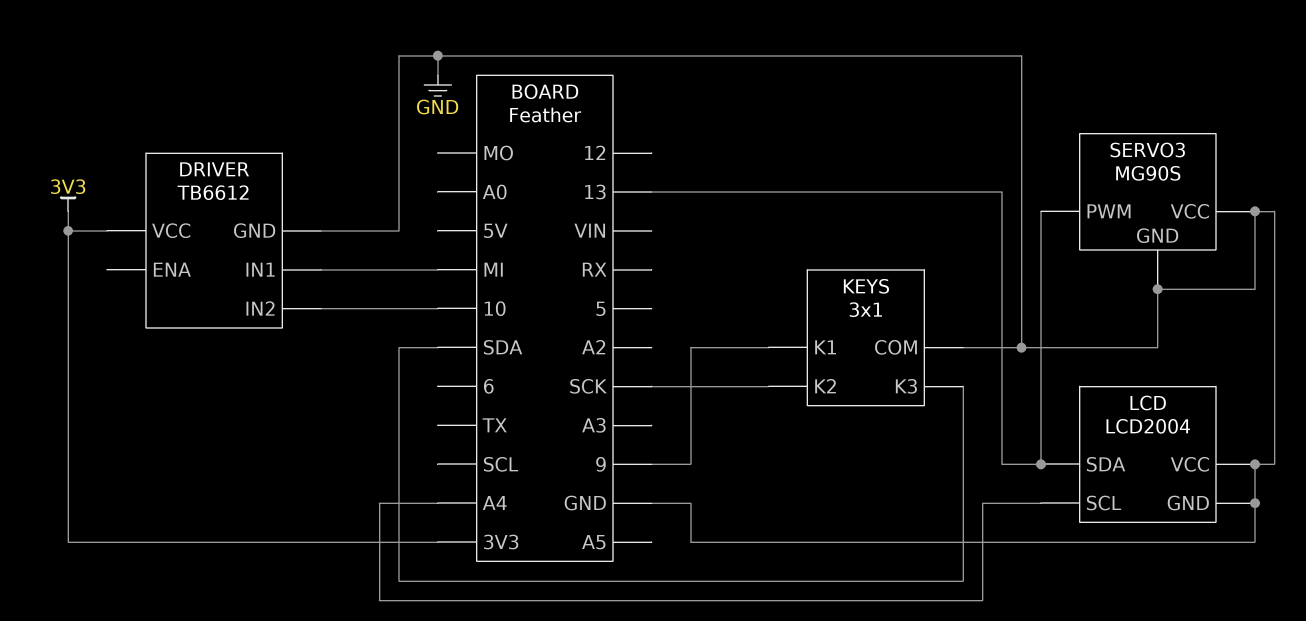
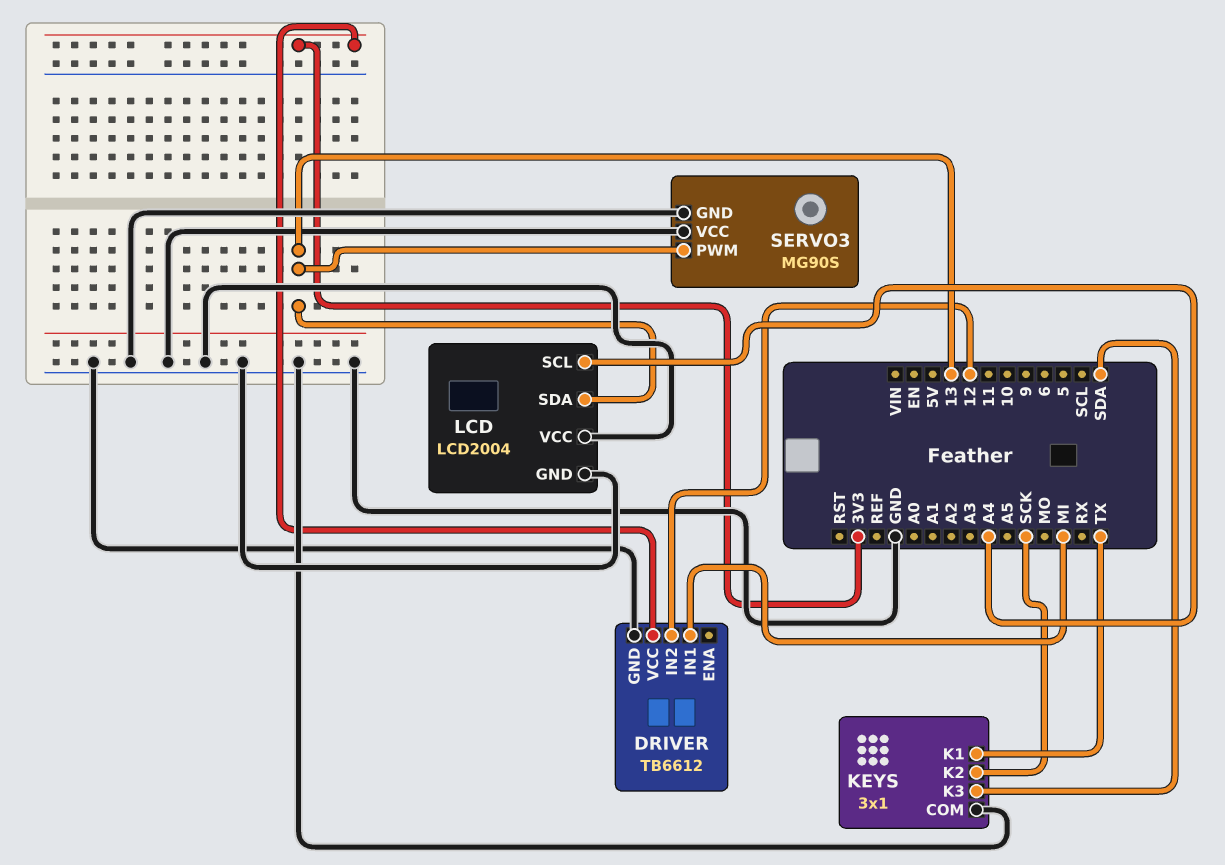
DRIVER pin IN2: 10 -> 12
KEYS pin K1: 9 -> TX

